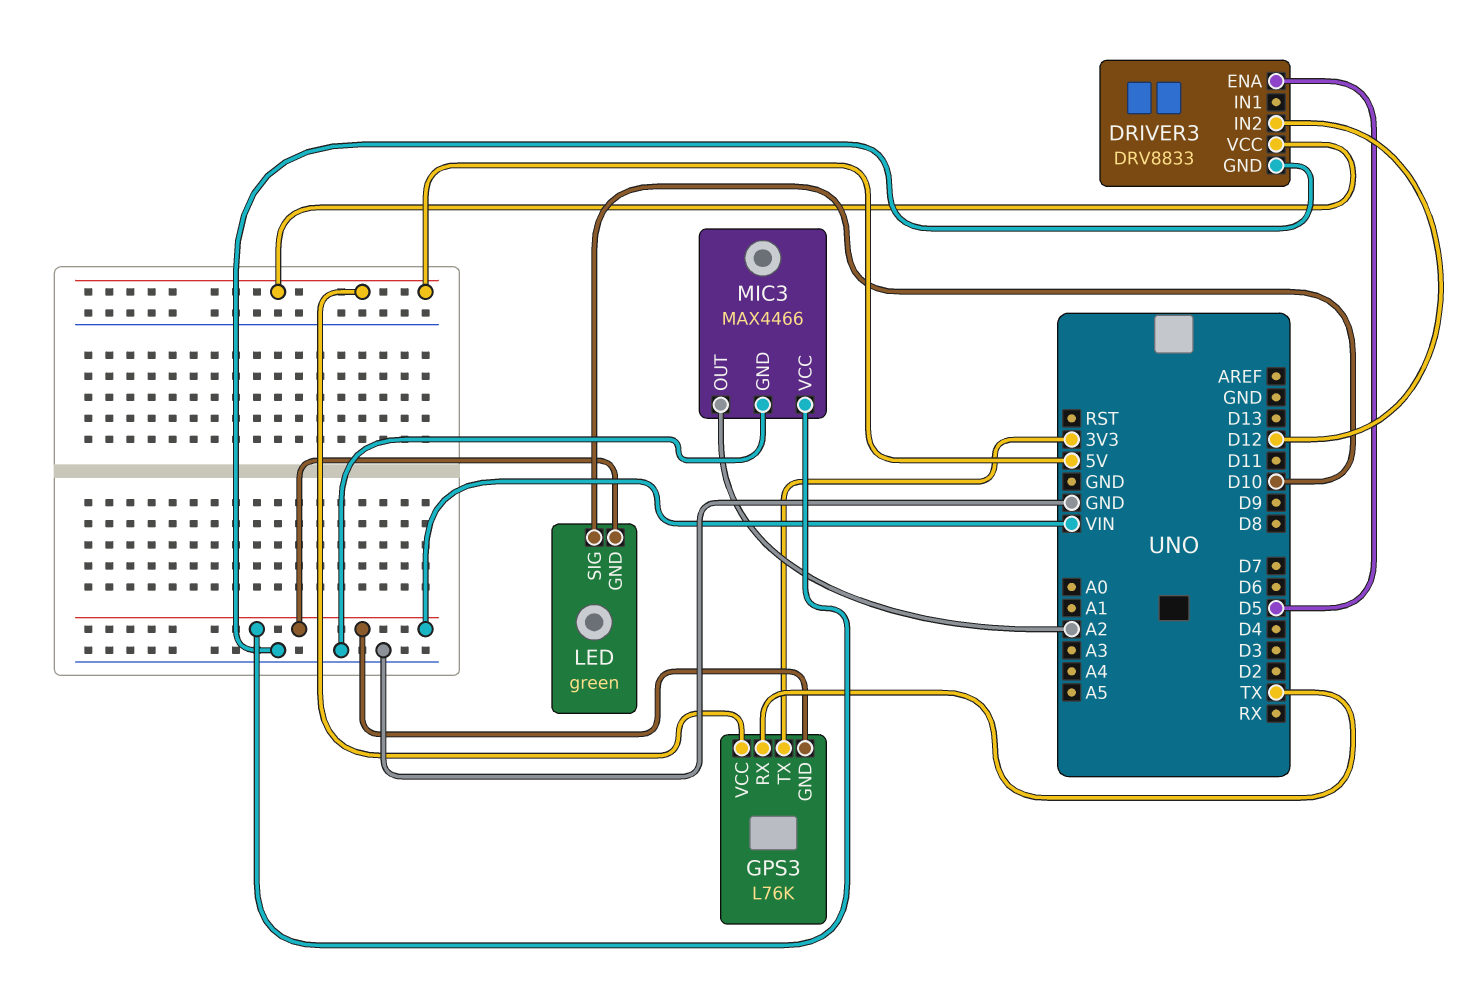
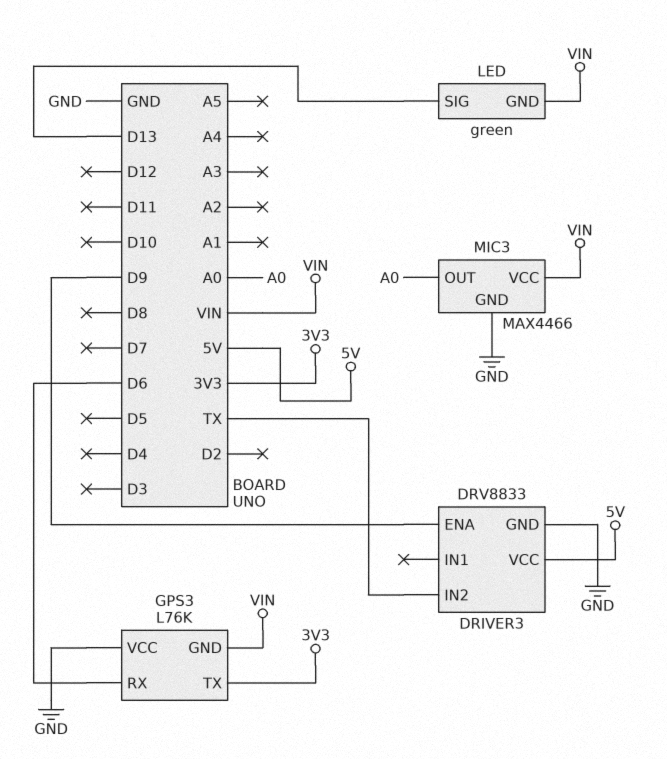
DRIVER3 pin ENA: D5 -> D9
DRIVER3 pin IN2: D12 -> TX
GPS3 pin RX: TX -> D6
GPS3 pin VCC: 5V -> GND
LED pin SIG: D10 -> D13
MIC3 pin OUT: A2 -> A0

